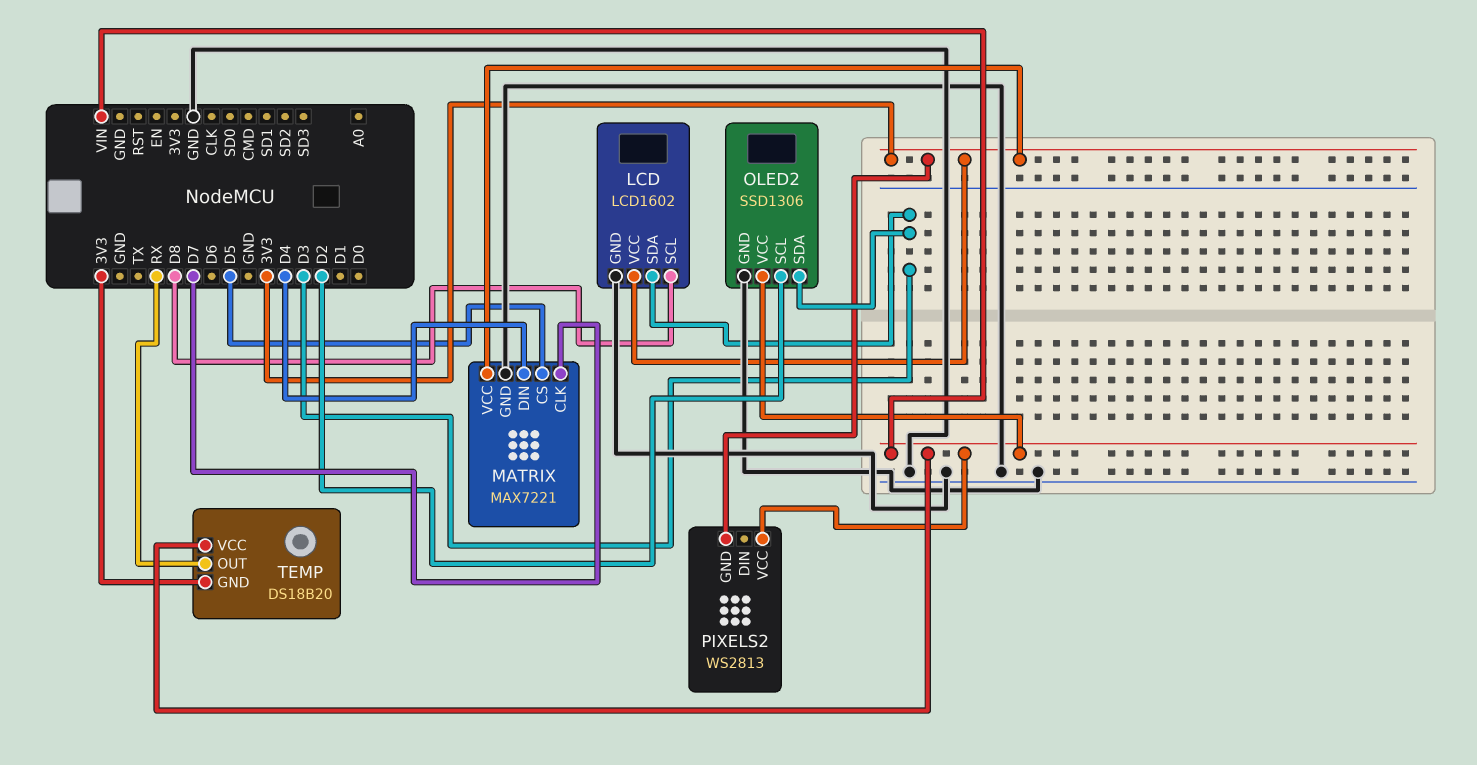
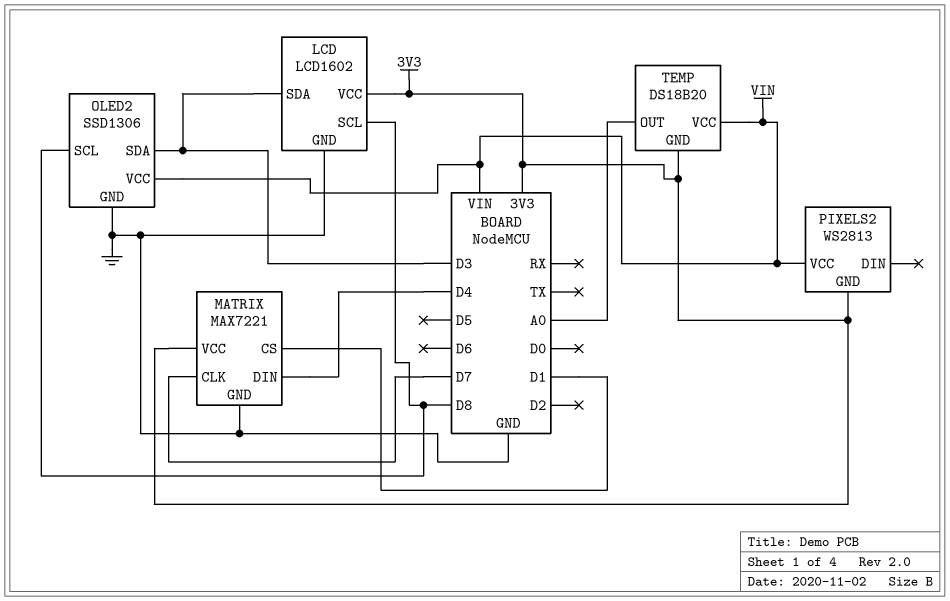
MATRIX pin CS: D5 -> D1
OLED2 pin SCL: D2 -> D8
TEMP pin OUT: RX -> A0

